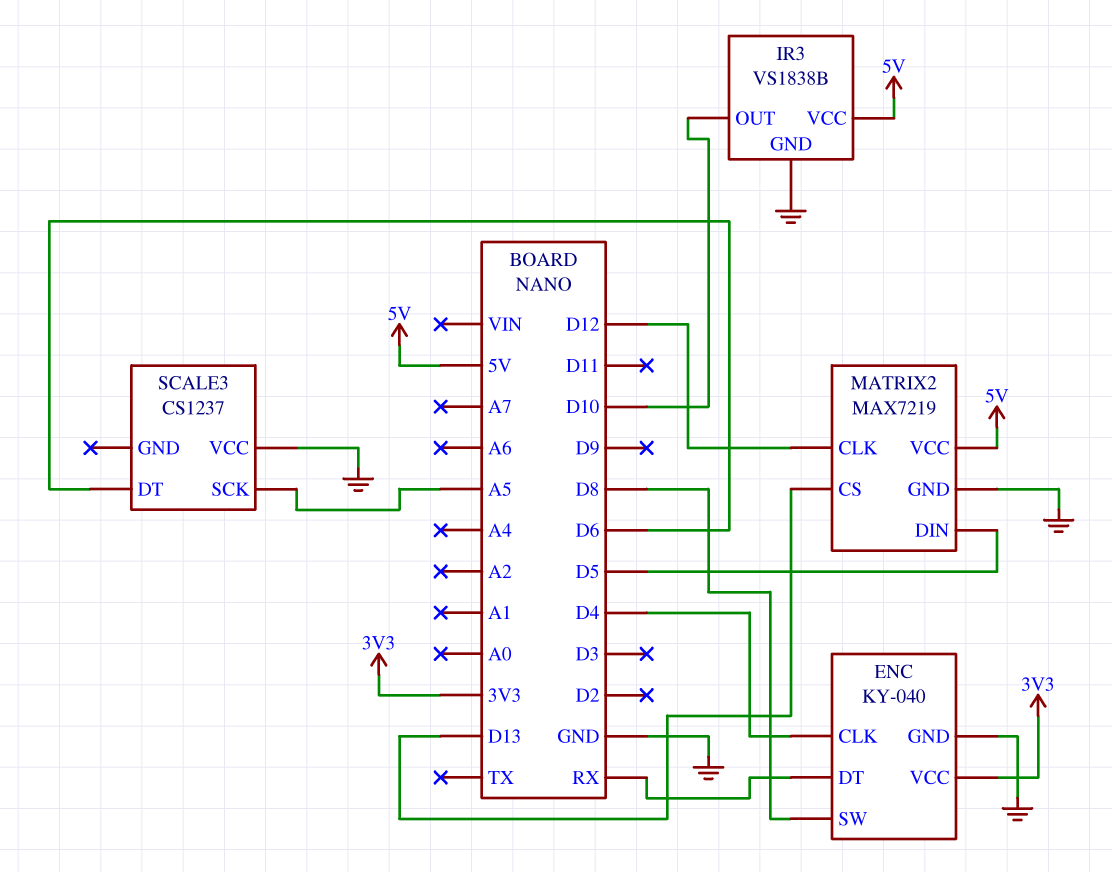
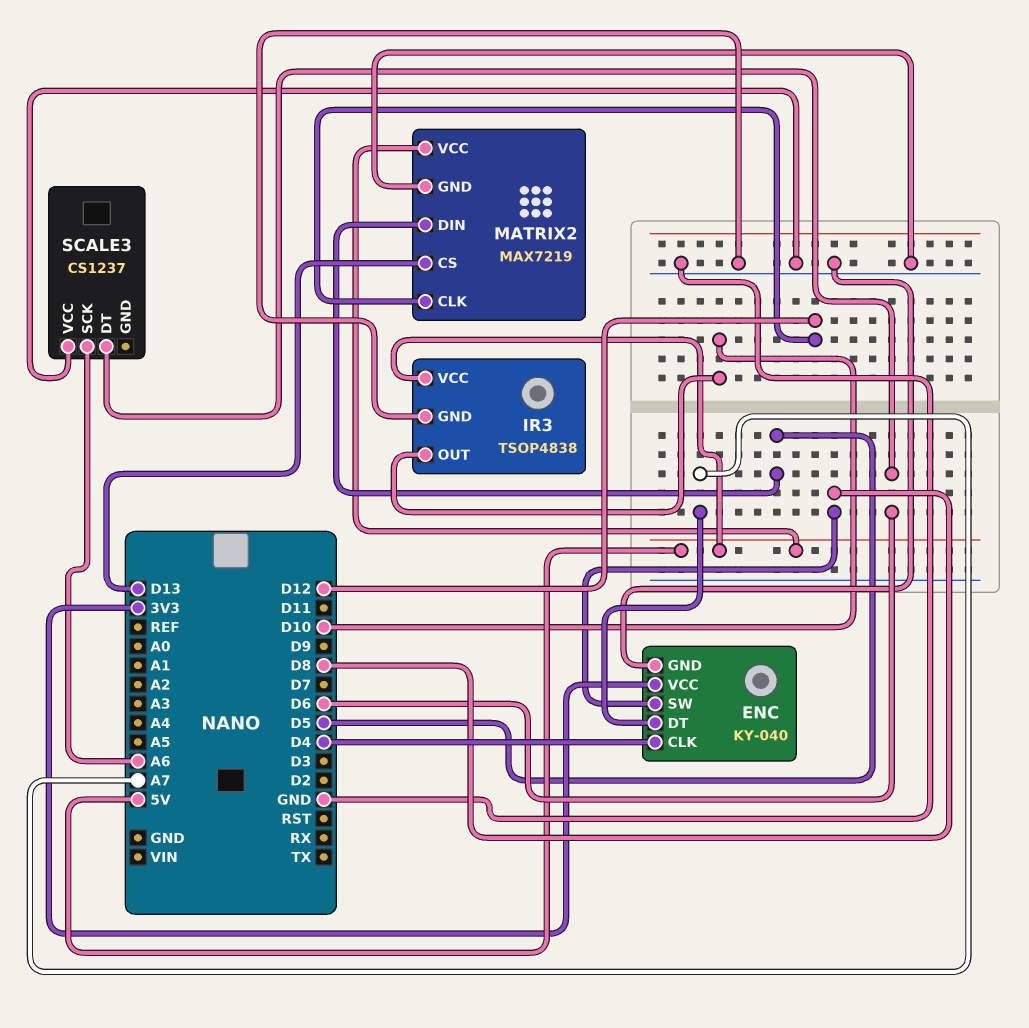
ENC pin DT: RX -> A7
IR3: VS1838B -> TSOP4838
SCALE3 pin SCK: A5 -> A6

